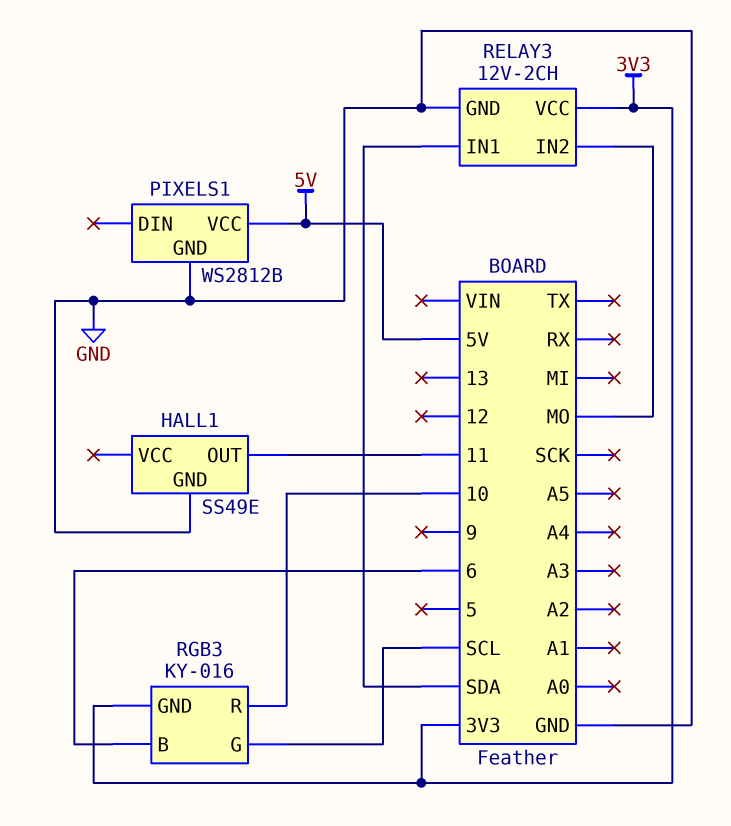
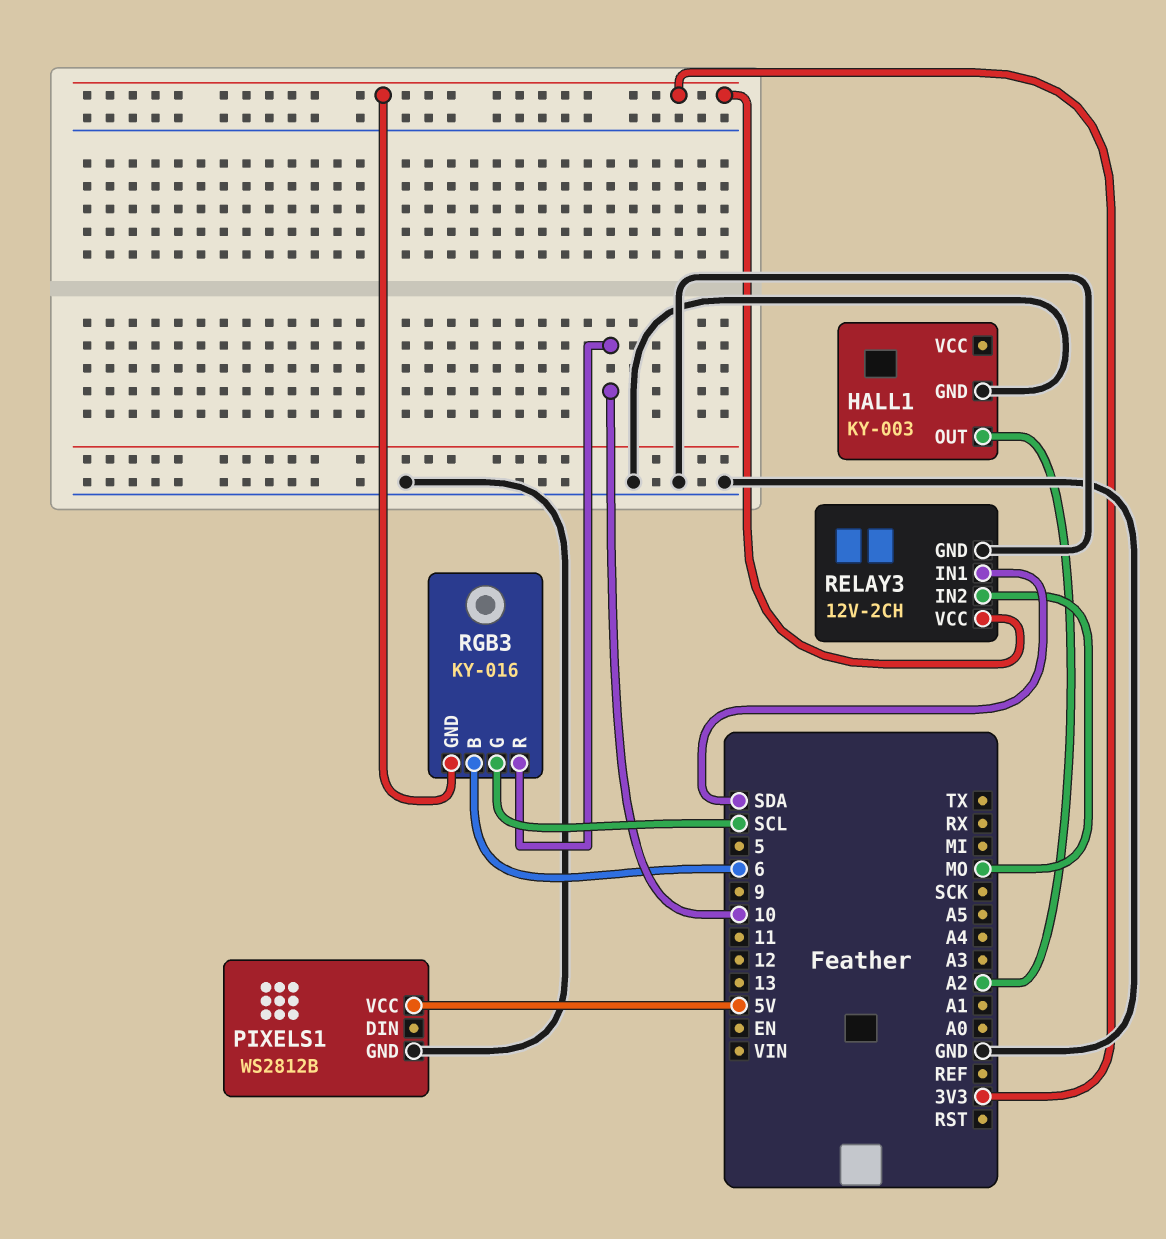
HALL1: SS49E -> KY-003
HALL1 pin OUT: 11 -> A2

